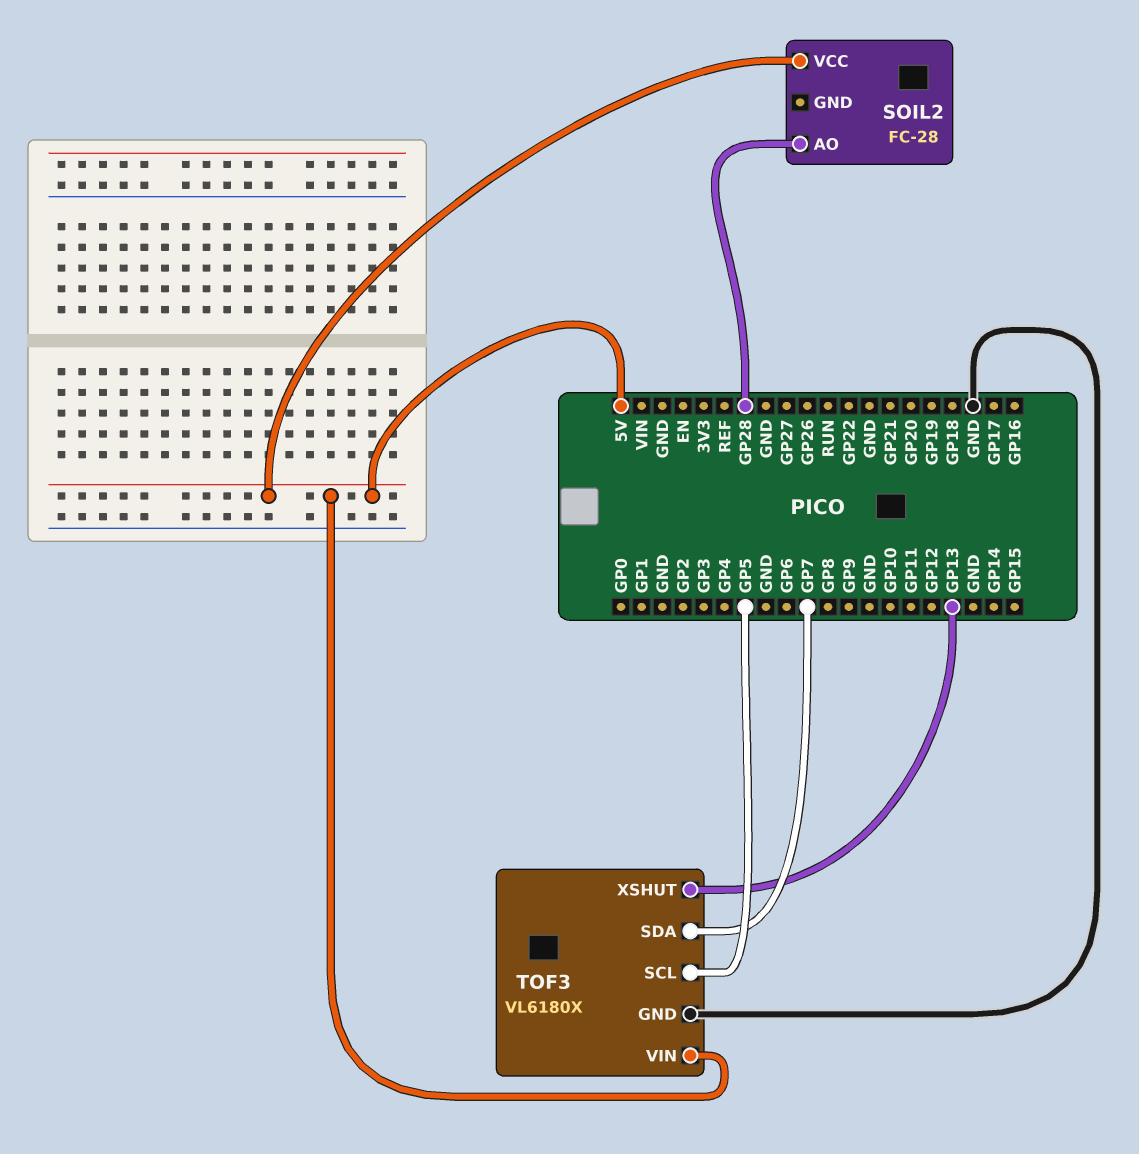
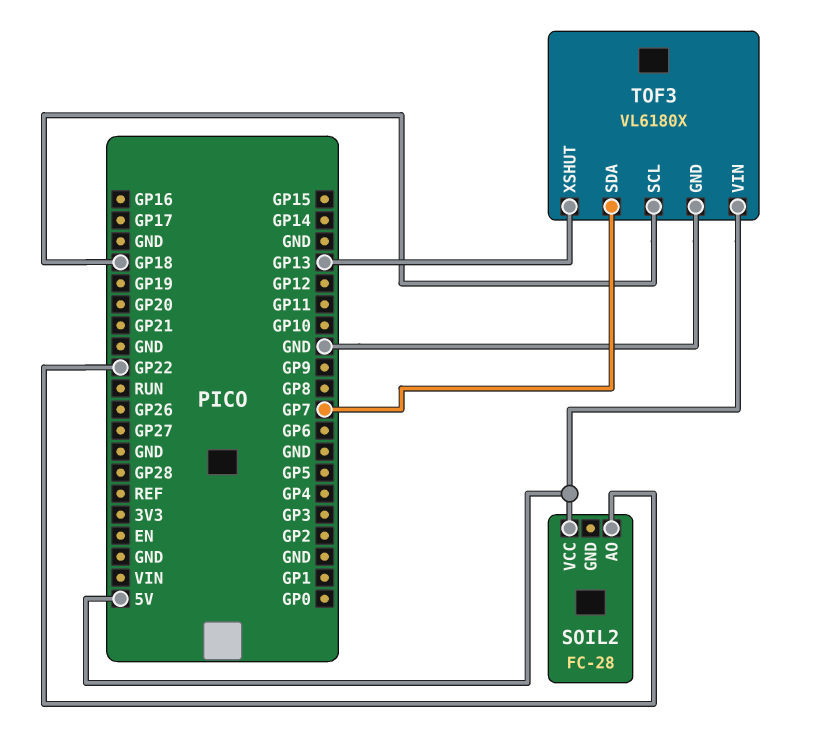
SOIL2 pin AO: GP28 -> GP22
TOF3 pin SCL: GP5 -> GP18

